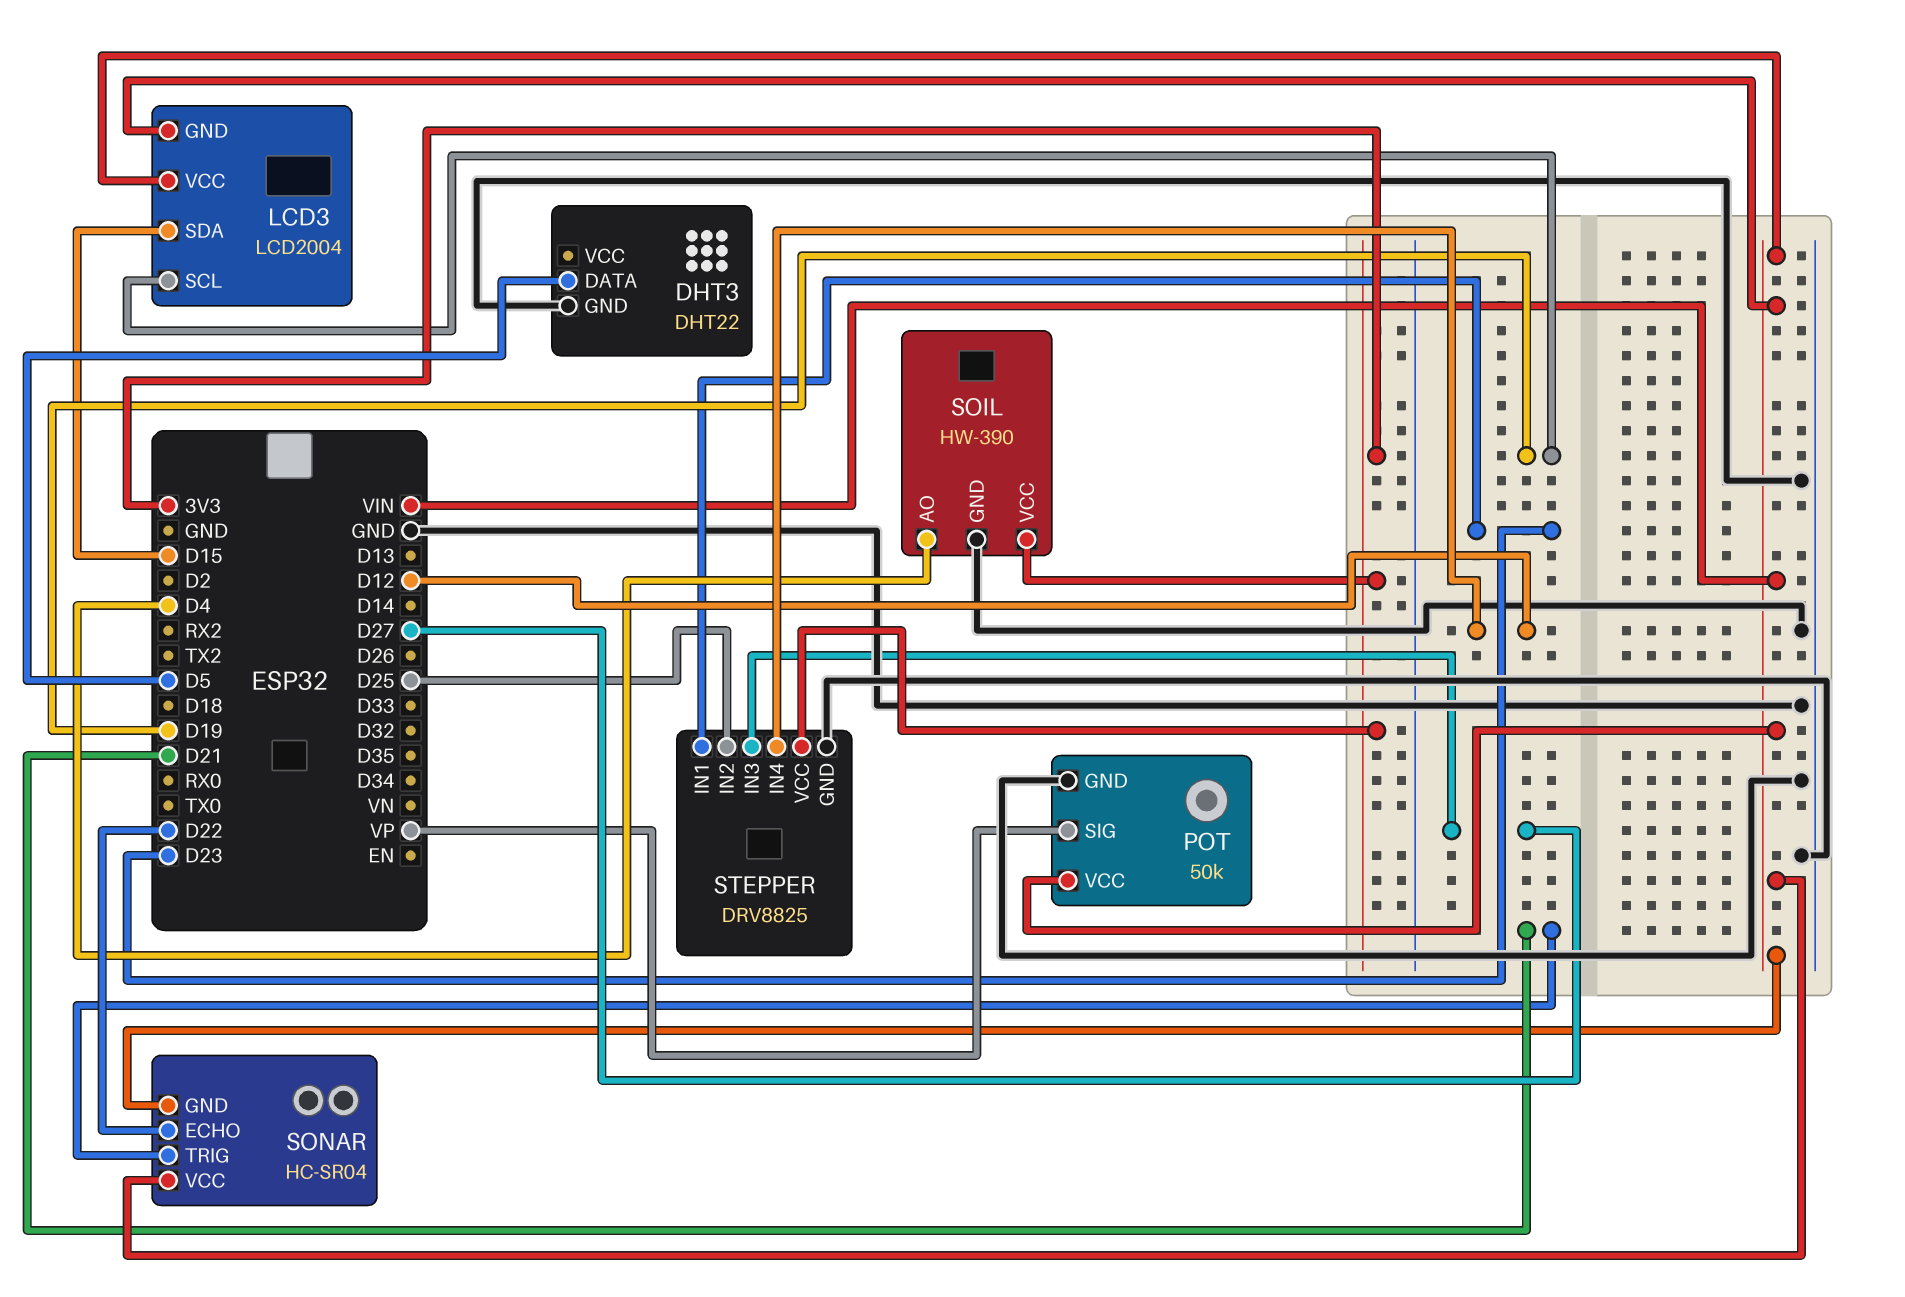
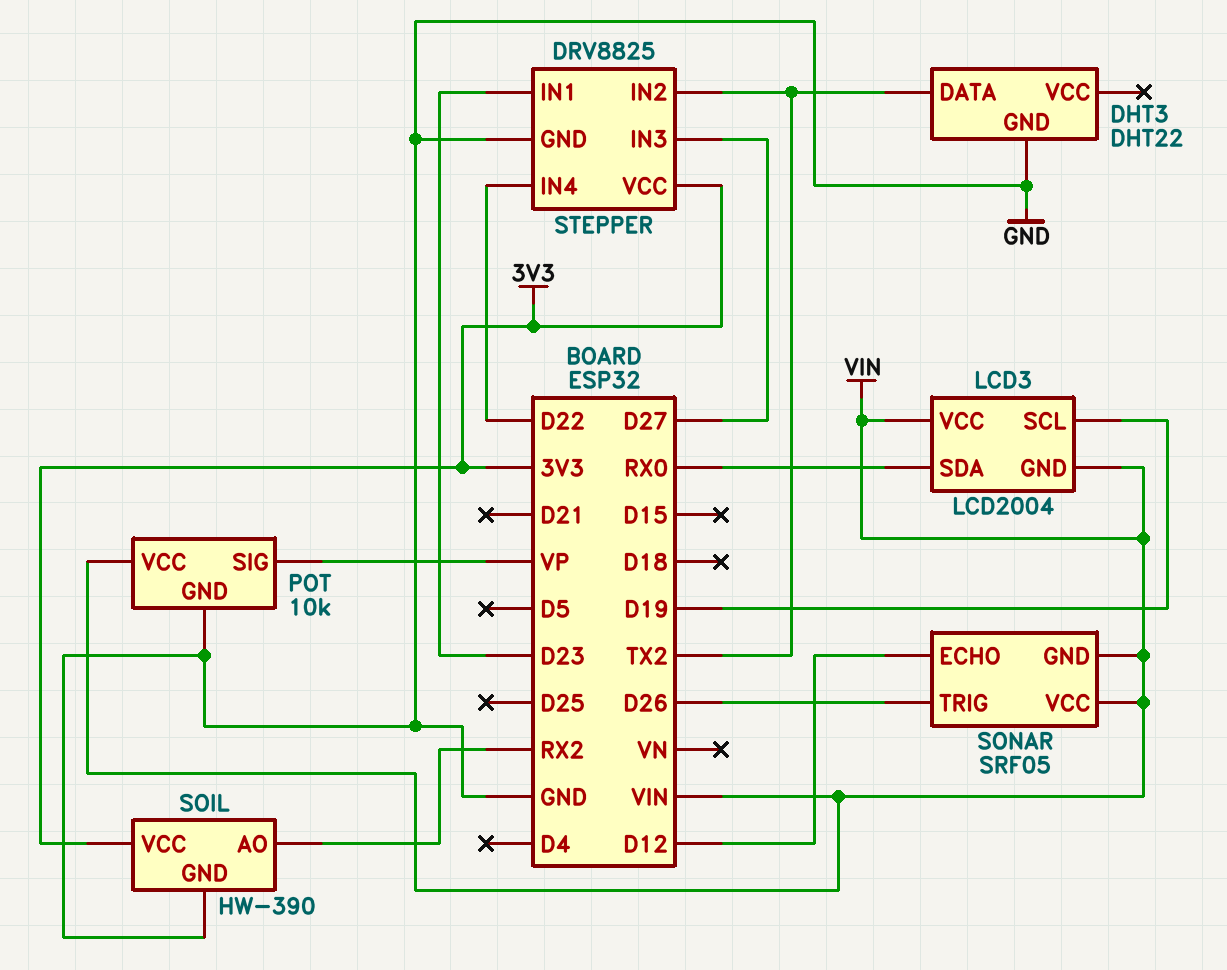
DHT3 pin DATA: D5 -> TX2
LCD3 pin SDA: D15 -> RX0
POT: 50k -> 10k
SOIL pin AO: D4 -> RX2
SONAR: HC-SR04 -> SRF05
SONAR pin ECHO: D22 -> D12
SONAR pin TRIG: D21 -> D26
STEPPER pin IN2: D25 -> TX2
STEPPER pin IN4: D12 -> D22

